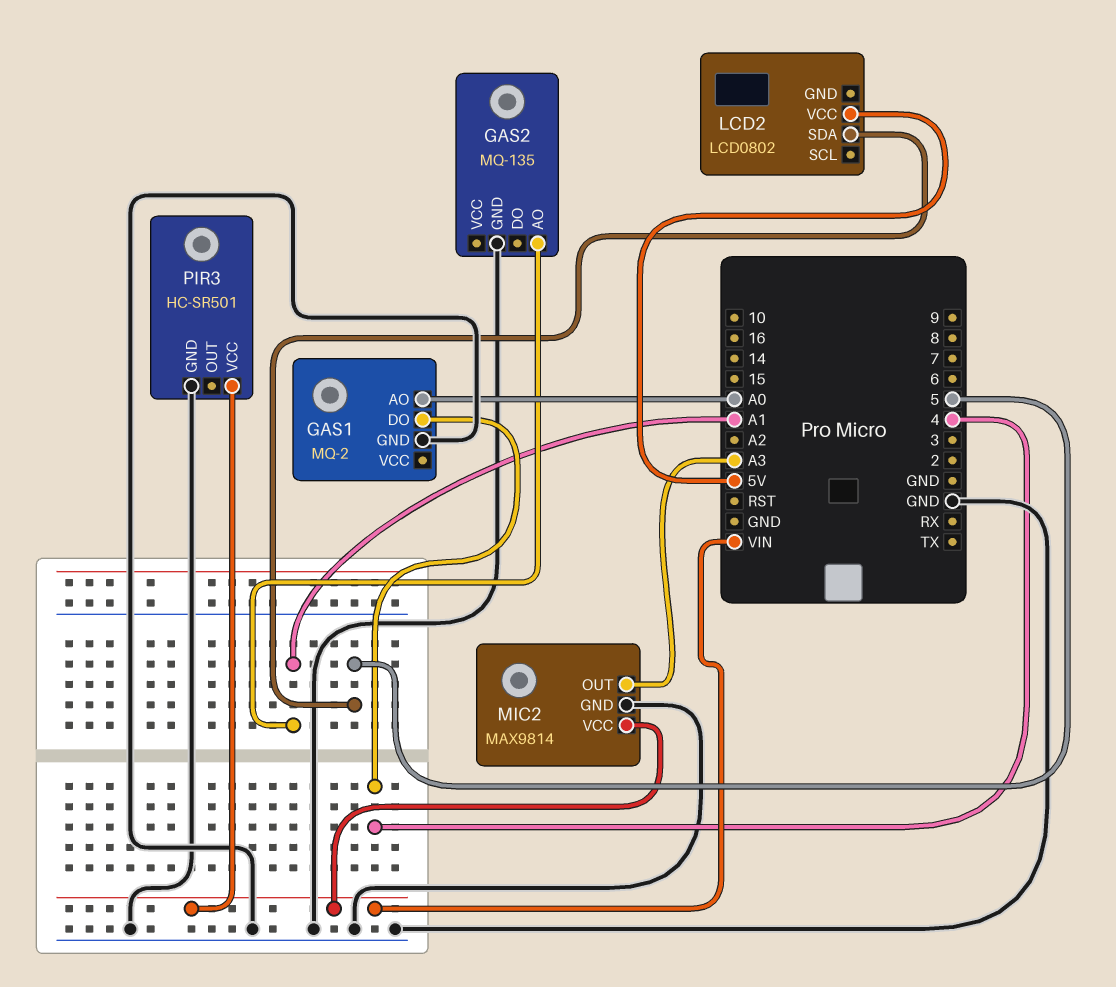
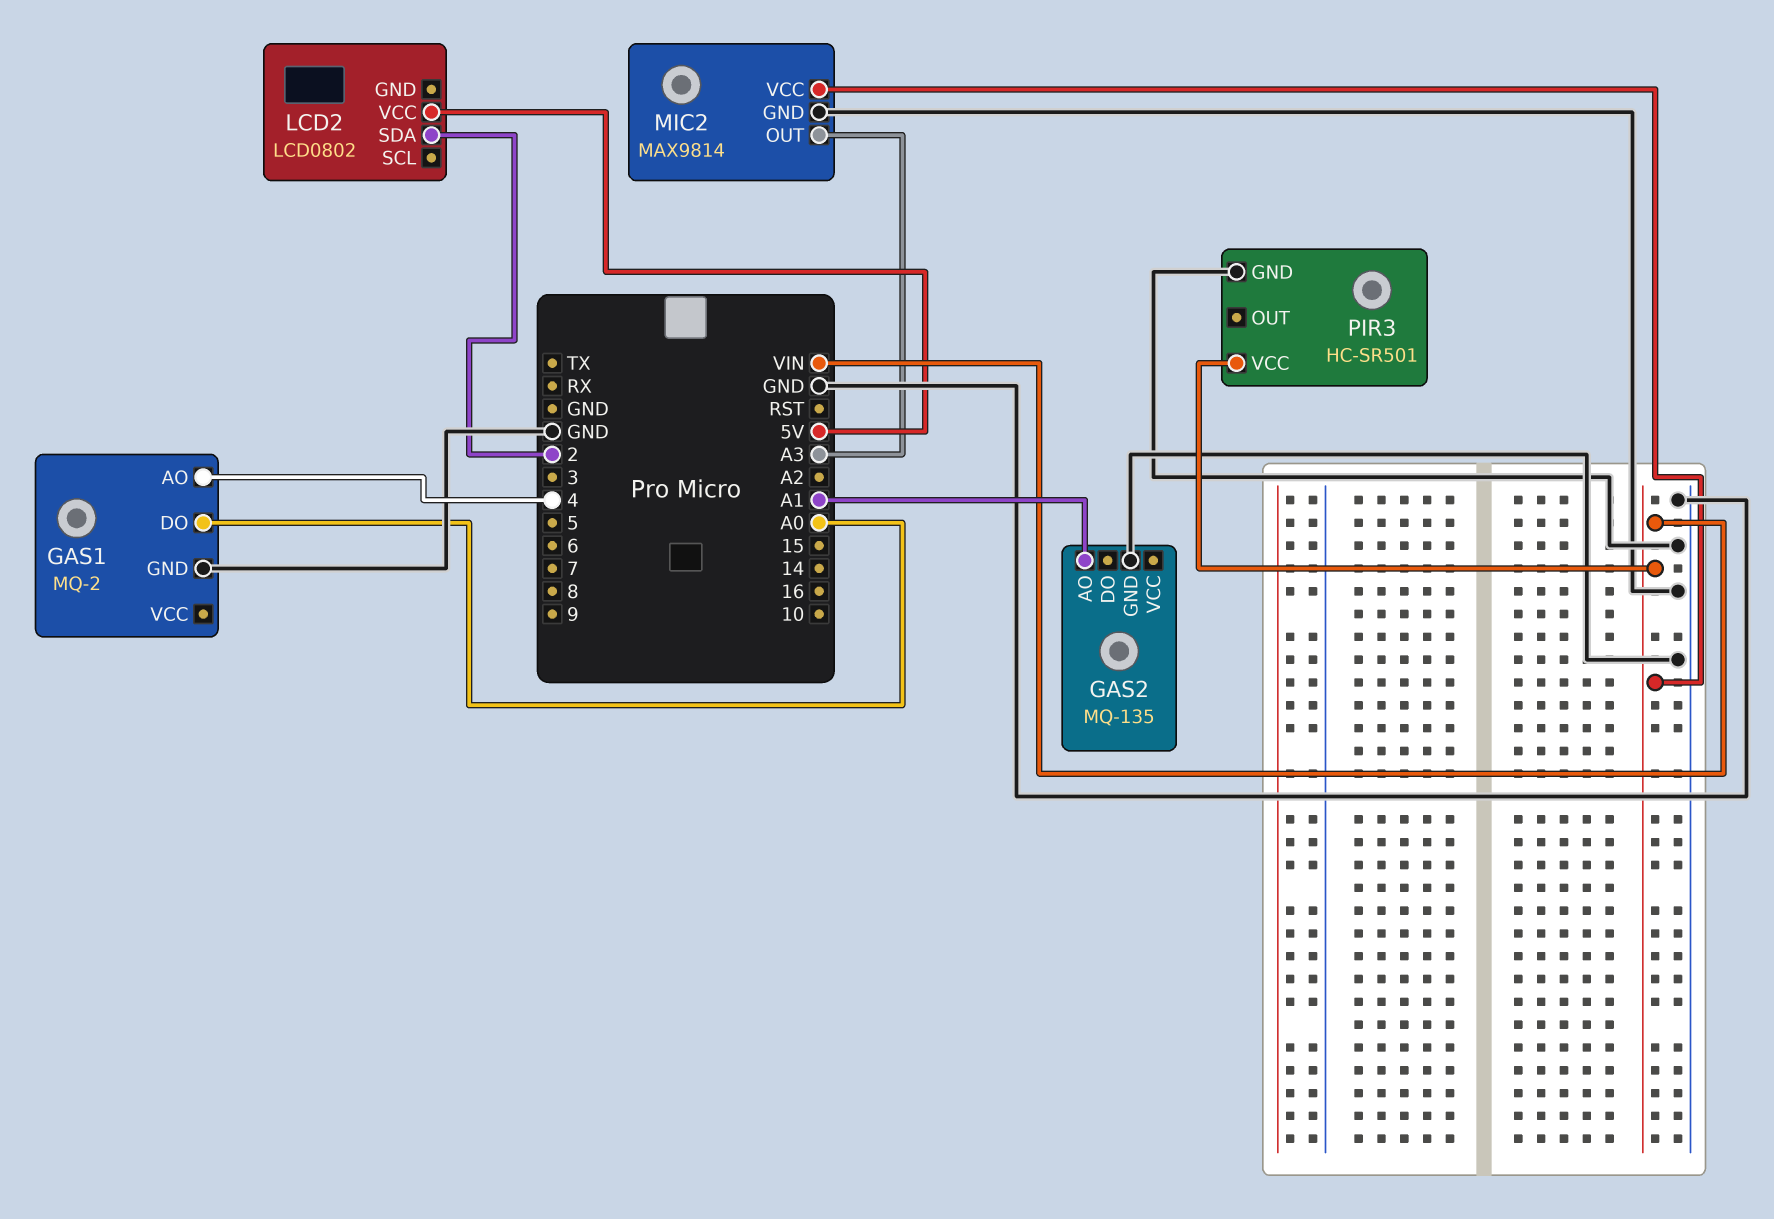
GAS1 pin AO: A0 -> 4
GAS1 pin DO: 4 -> A0
LCD2 pin SDA: 5 -> 2

